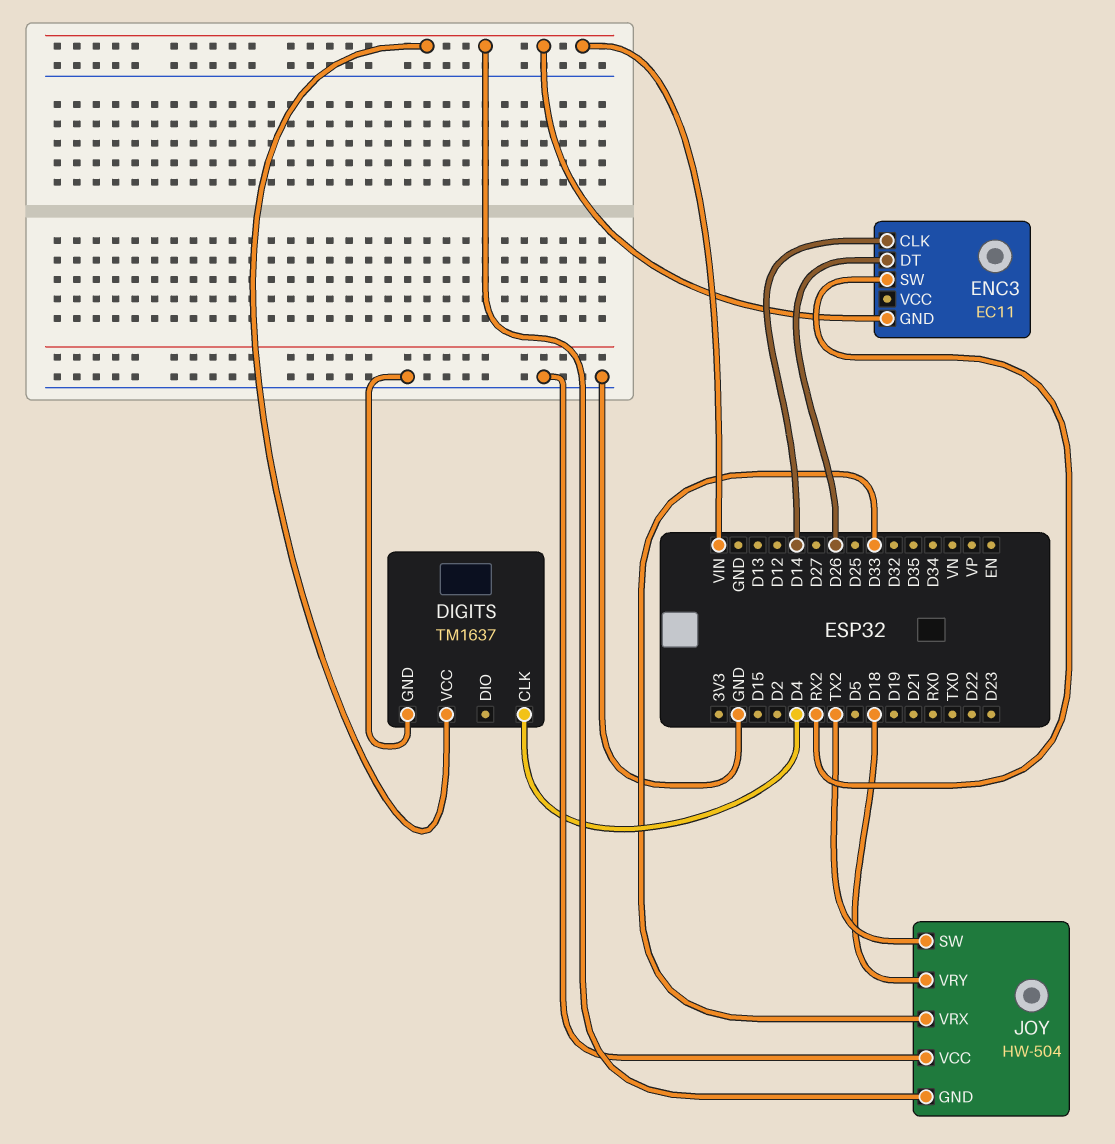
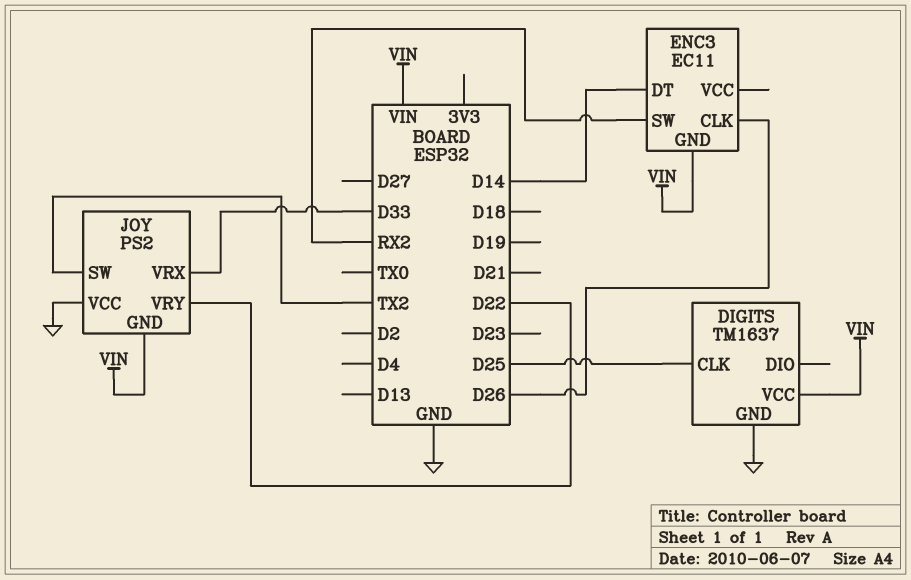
DIGITS pin CLK: D4 -> D25
ENC3 pin CLK: D14 -> D26
ENC3 pin DT: D26 -> D14
JOY: HW-504 -> PS2
JOY pin VRY: D18 -> D22

